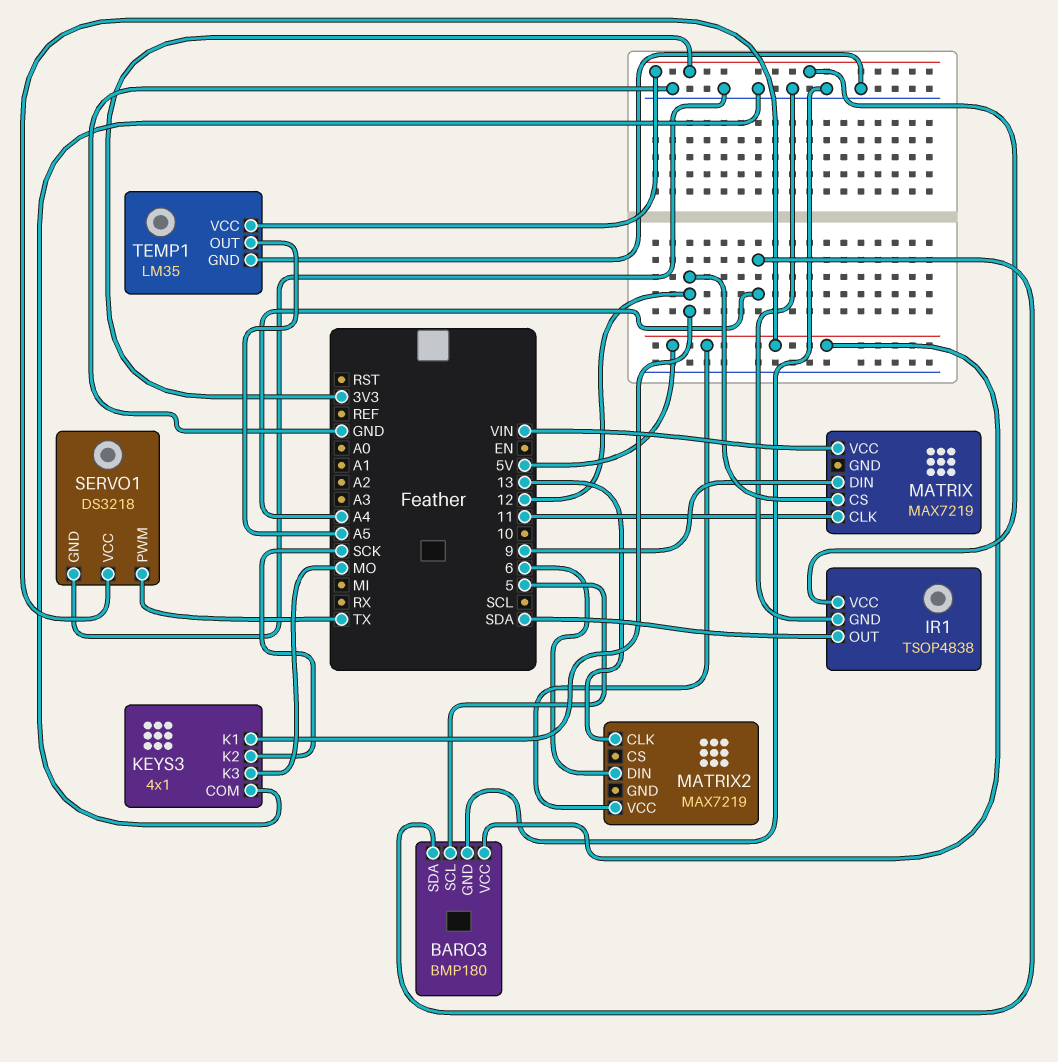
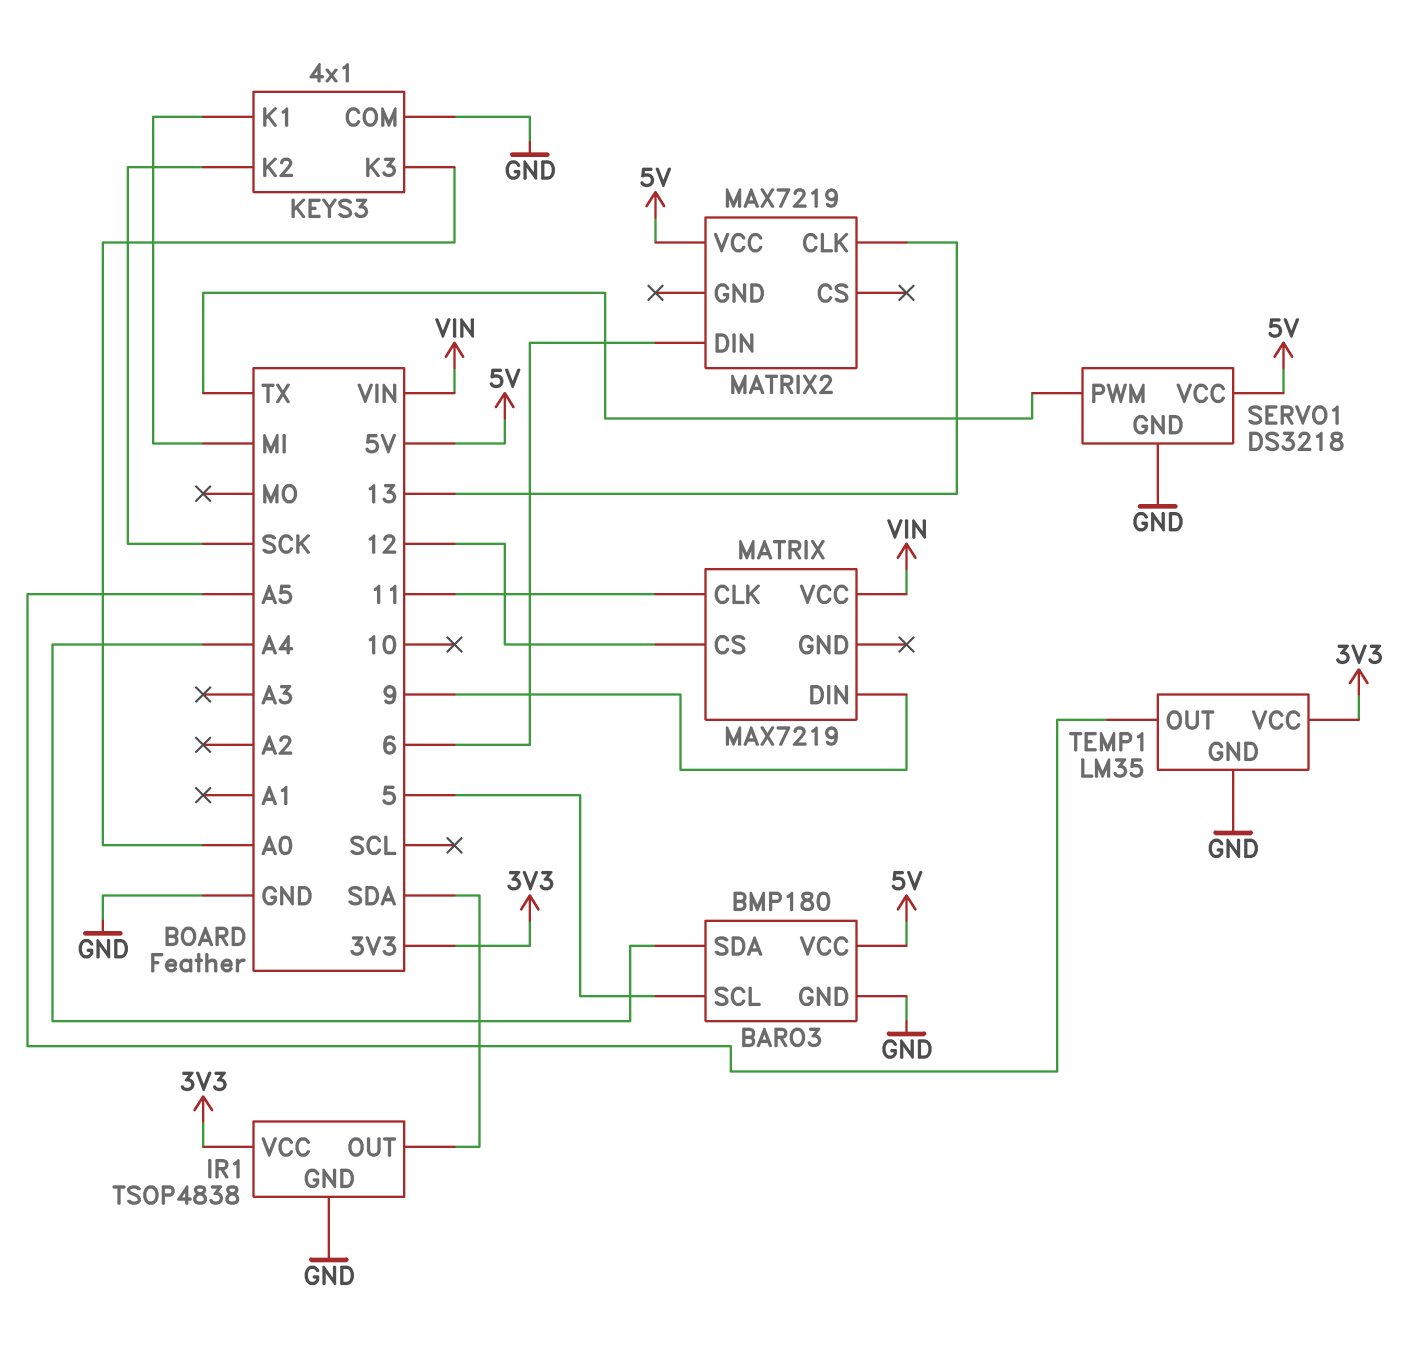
KEYS3 pin K1: 12 -> MI
KEYS3 pin K3: MO -> A0

